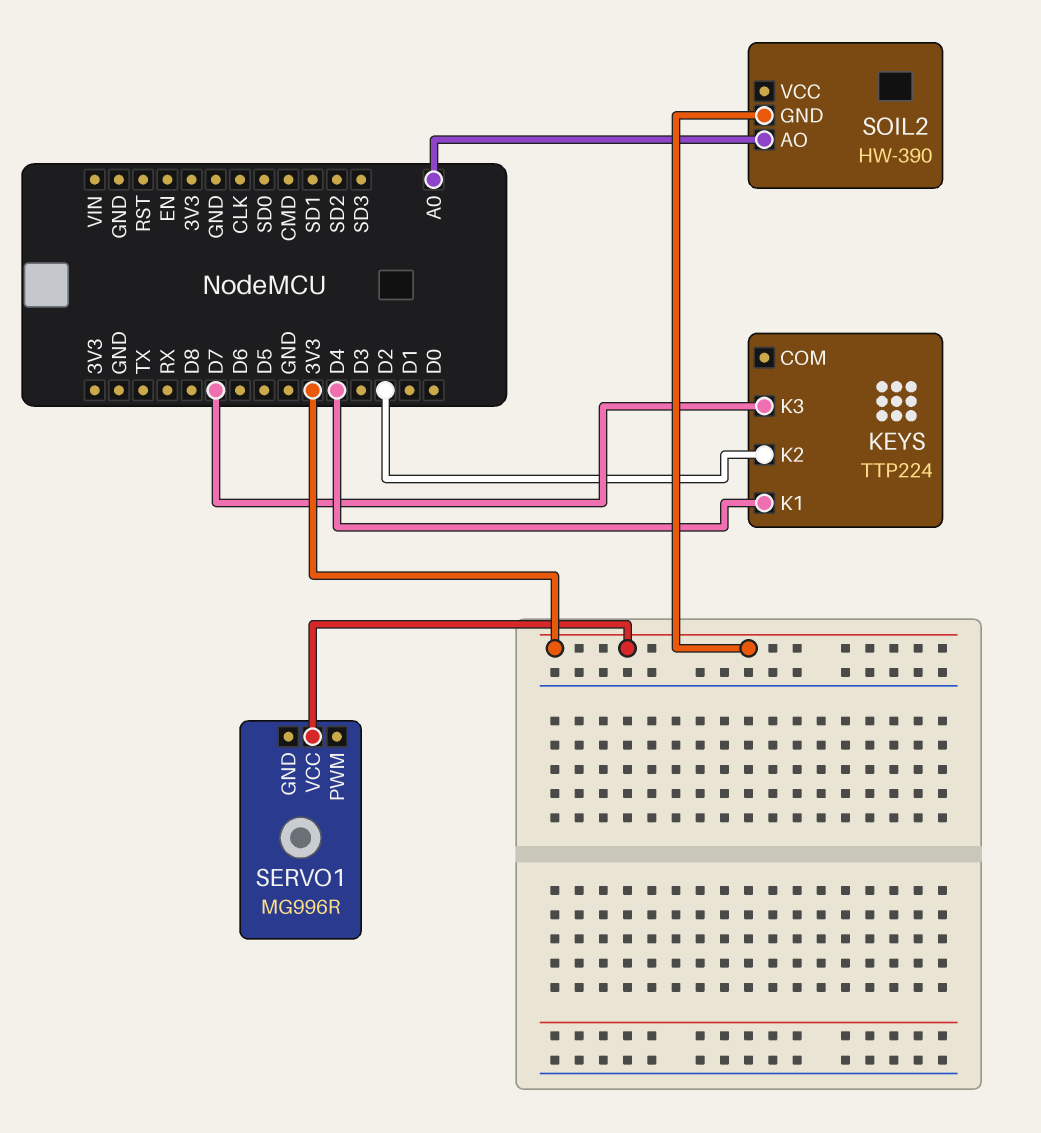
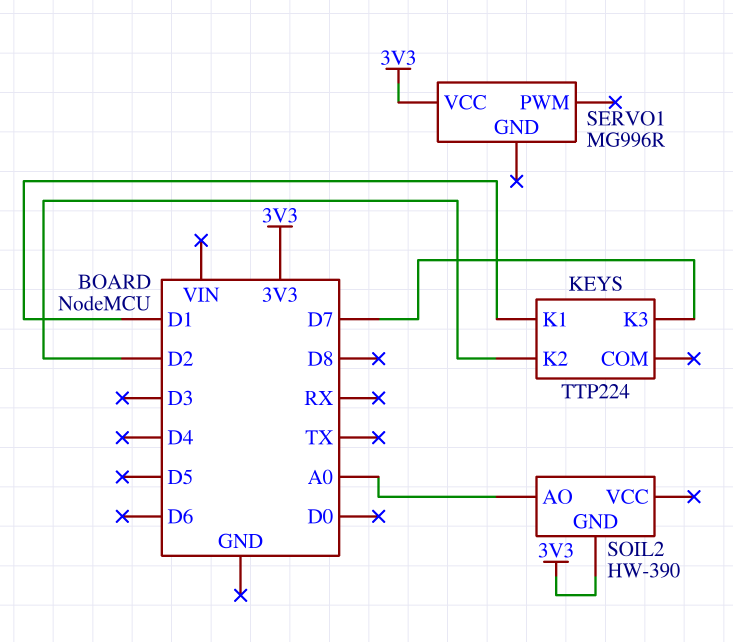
KEYS pin K1: D4 -> D1

